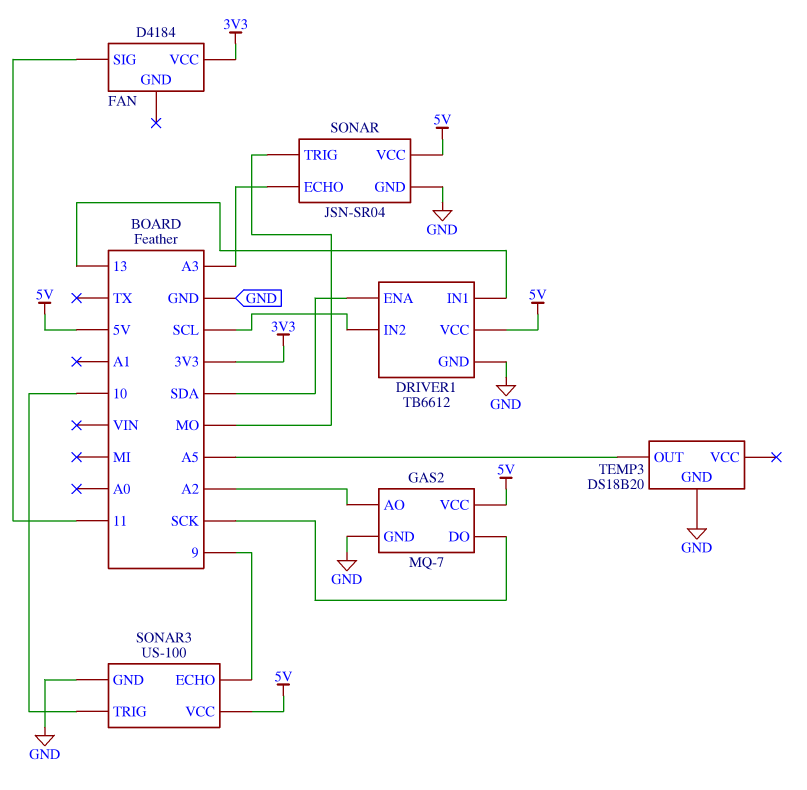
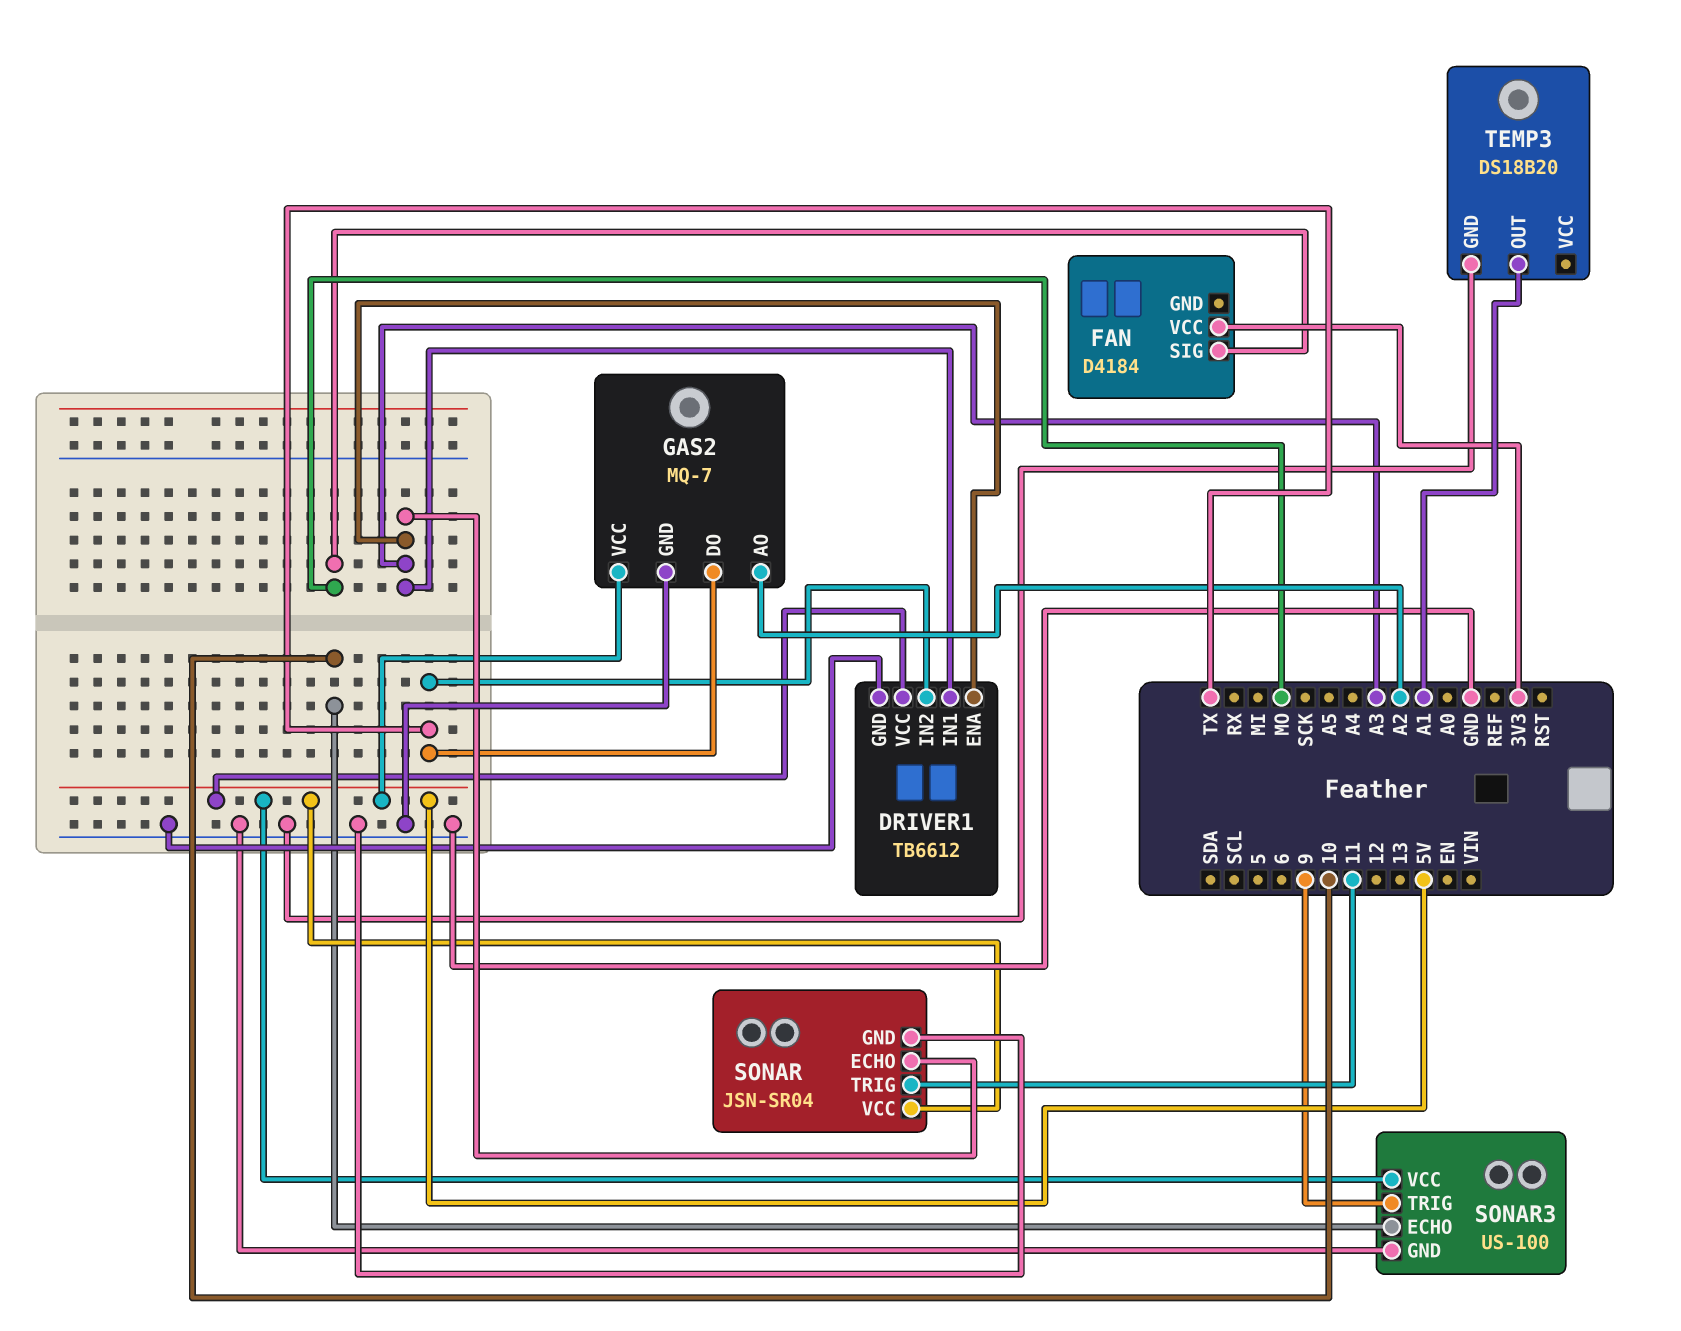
DRIVER1 pin ENA: SDA -> A3
DRIVER1 pin IN1: 13 -> A3
DRIVER1 pin IN2: SCL -> TX
FAN pin SIG: 11 -> MO
GAS2 pin DO: SCK -> TX
SONAR pin TRIG: MO -> 11
SONAR3 pin ECHO: 9 -> 10
SONAR3 pin TRIG: 10 -> 9
TEMP3 pin OUT: A5 -> A1

